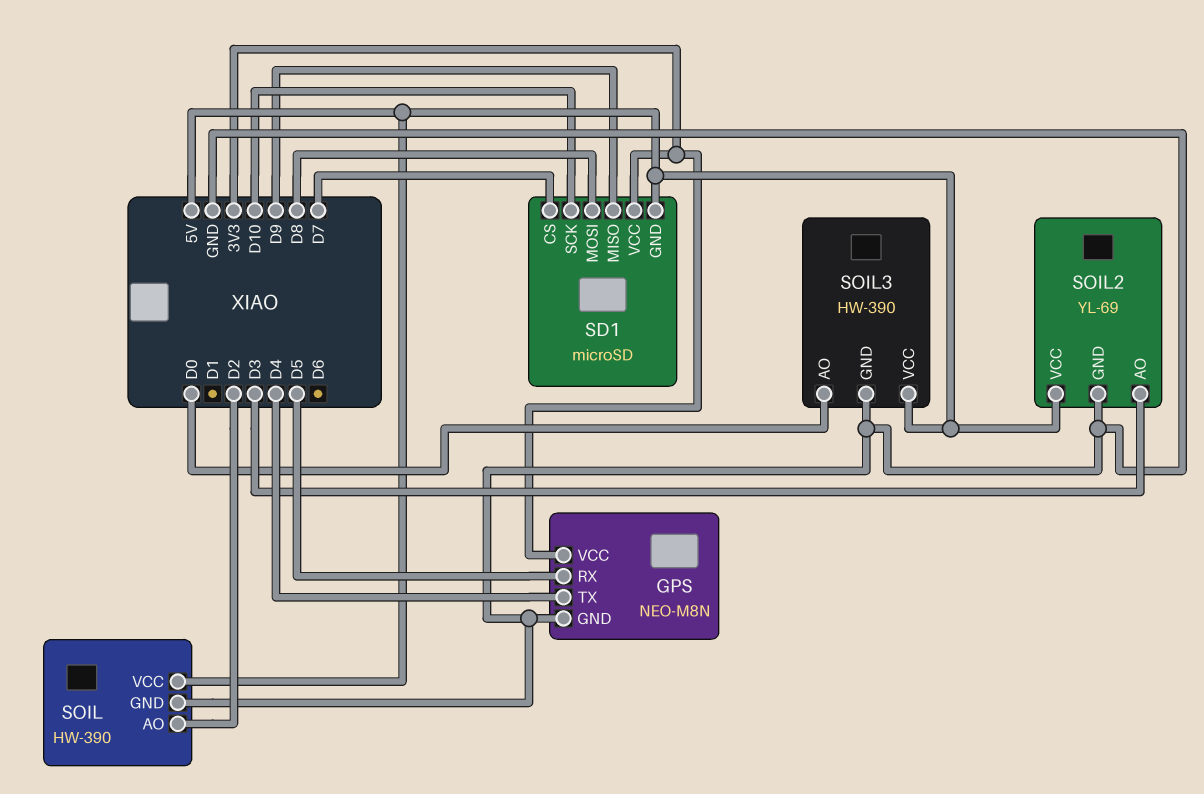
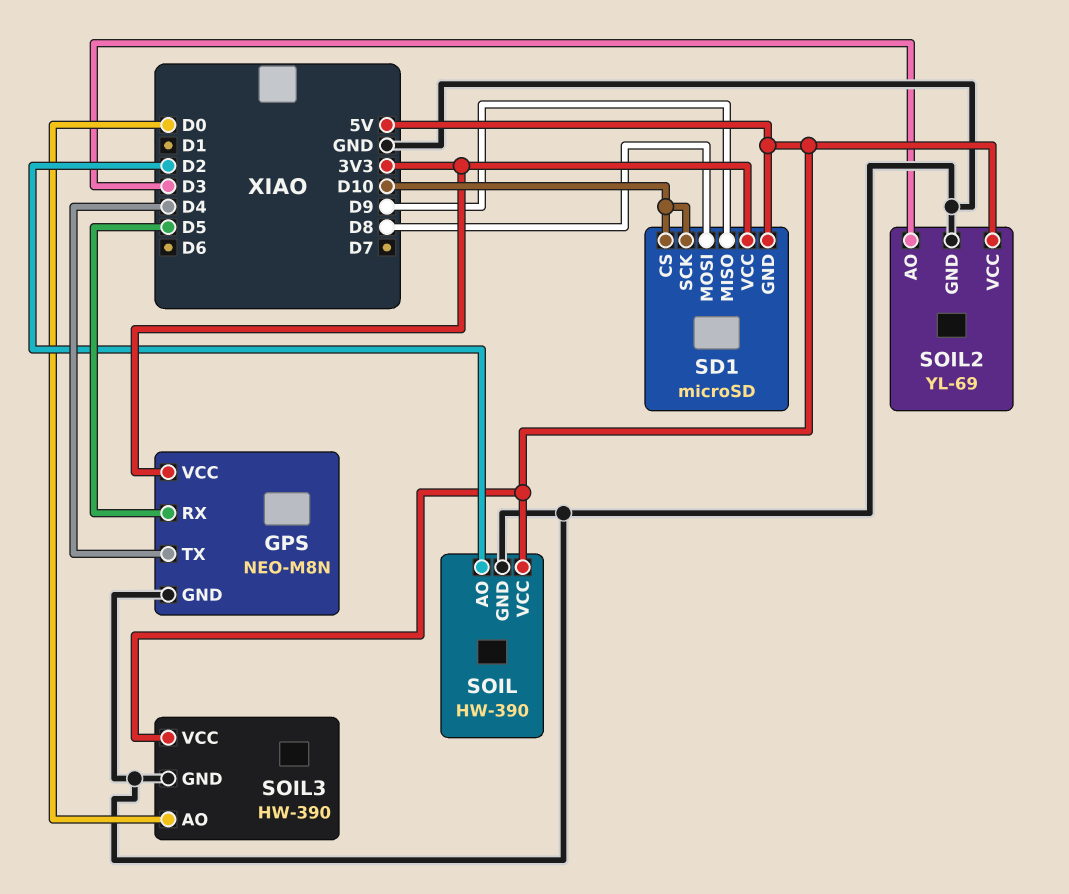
SD1 pin CS: D7 -> D10

